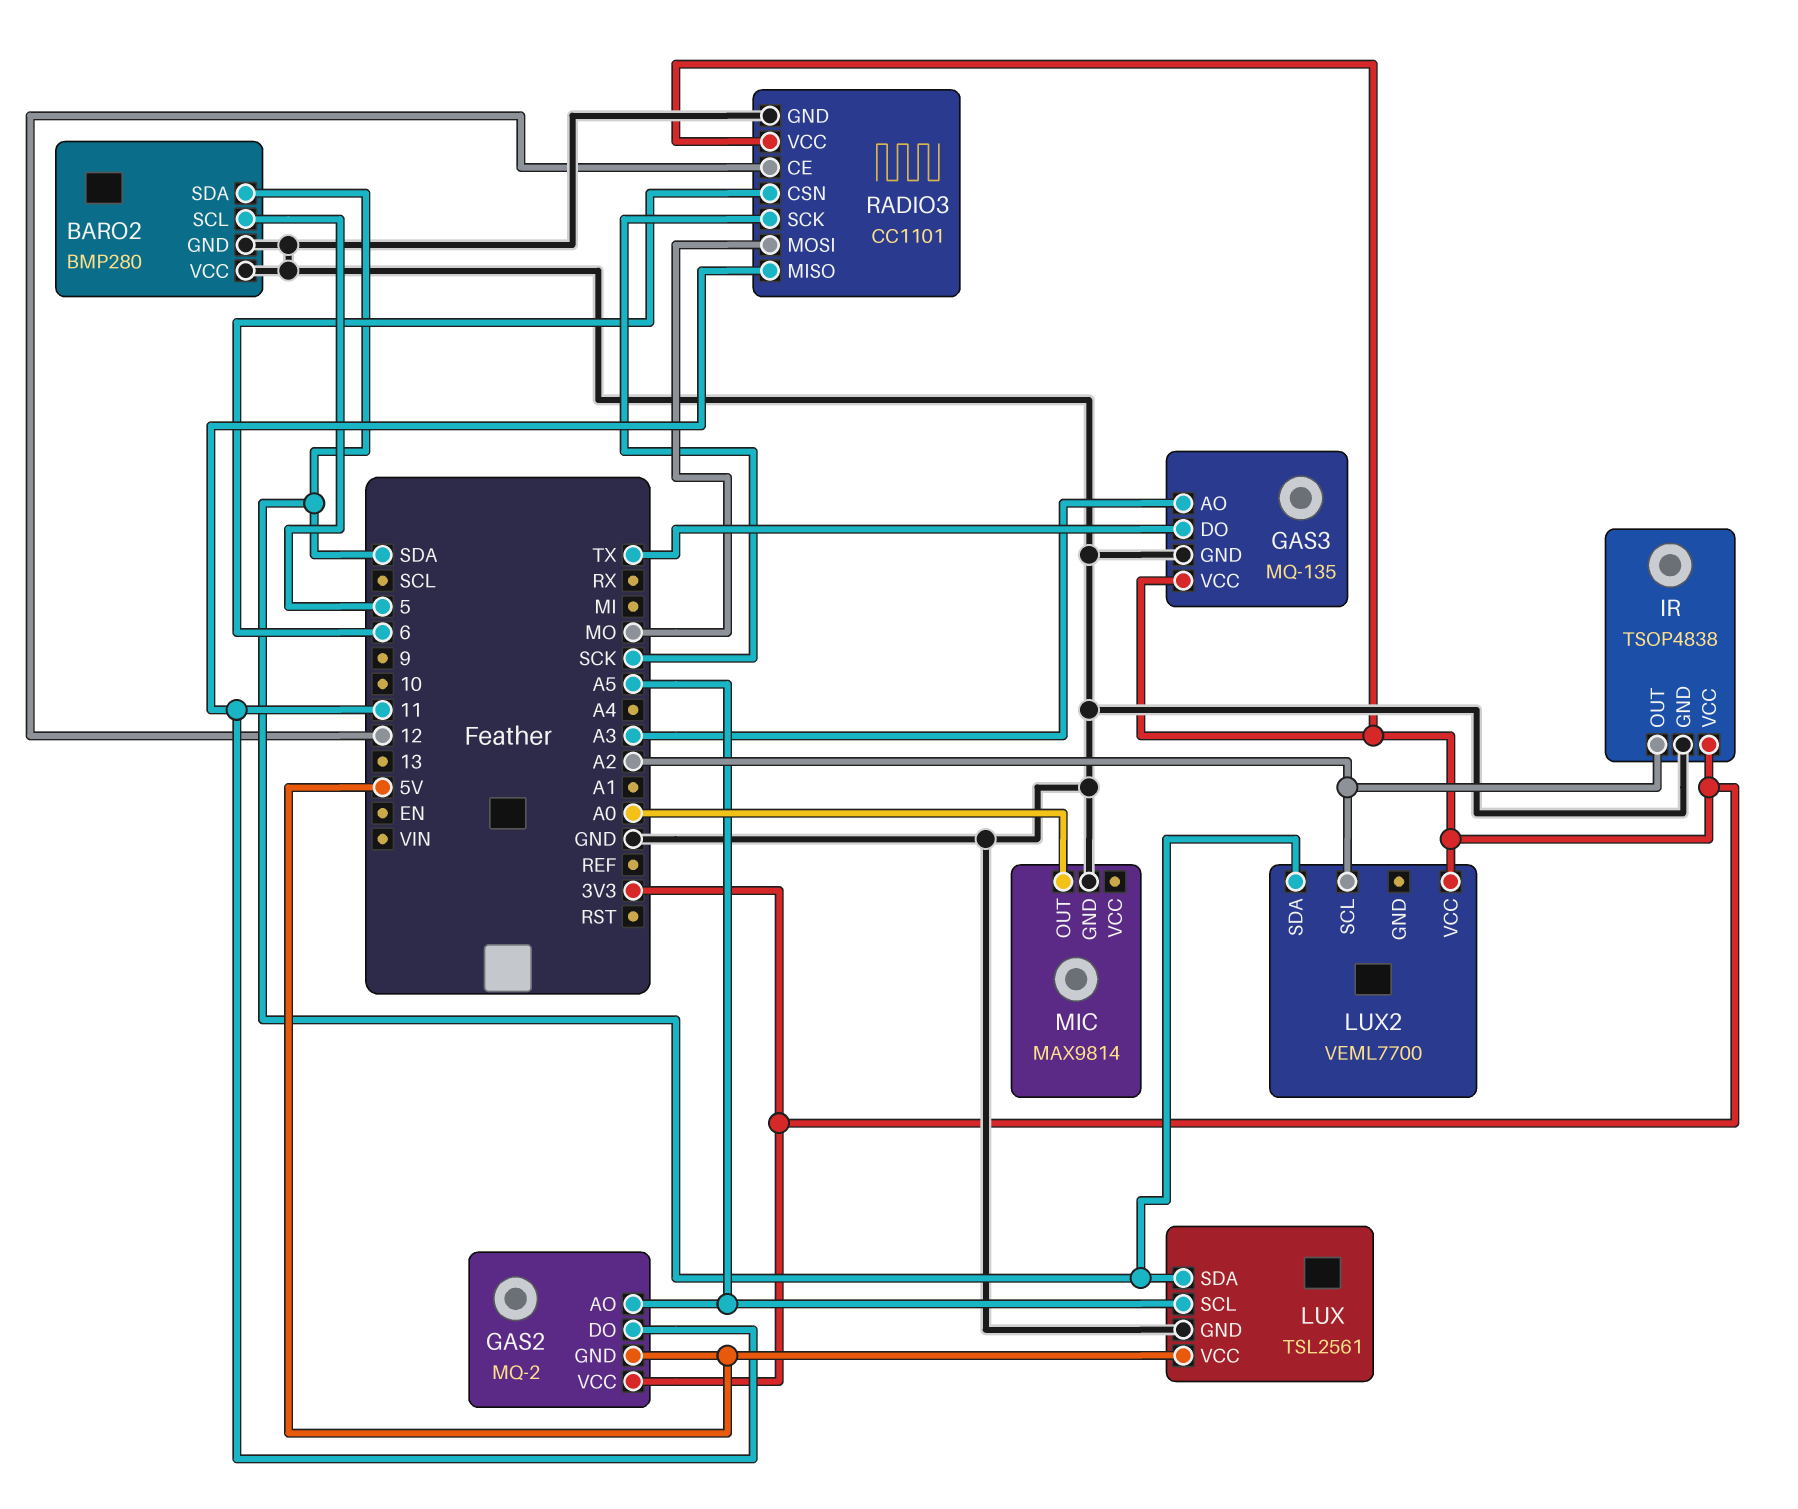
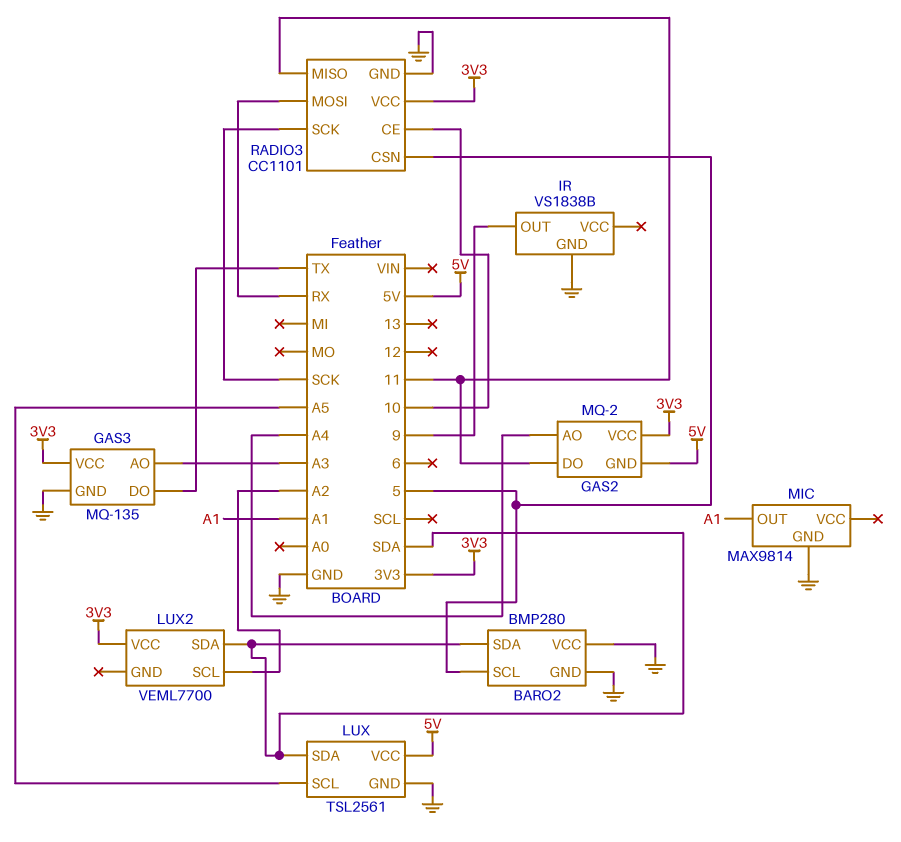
GAS2 pin AO: A5 -> A4
IR: TSOP4838 -> VS1838B
IR pin OUT: A2 -> 9
IR pin VCC: 3V3 -> none
MIC pin OUT: A0 -> A1
RADIO3 pin CE: 12 -> 10
RADIO3 pin CSN: 6 -> 5
RADIO3 pin MOSI: MO -> RX

